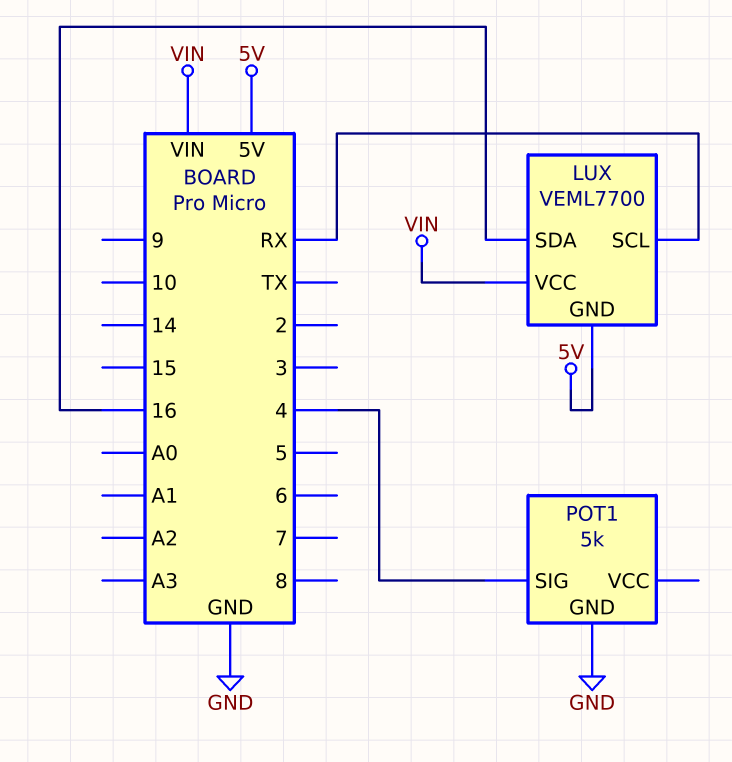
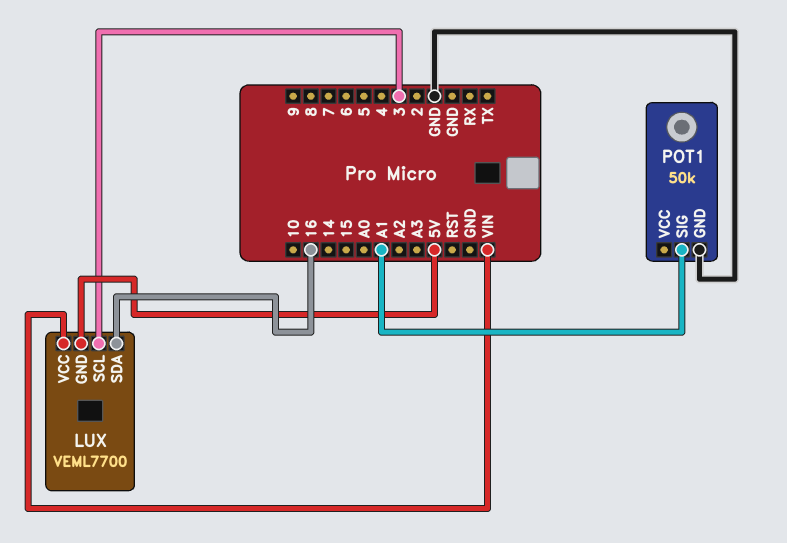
LUX pin SCL: RX -> 3
POT1: 5k -> 50k
POT1 pin SIG: 4 -> A1

